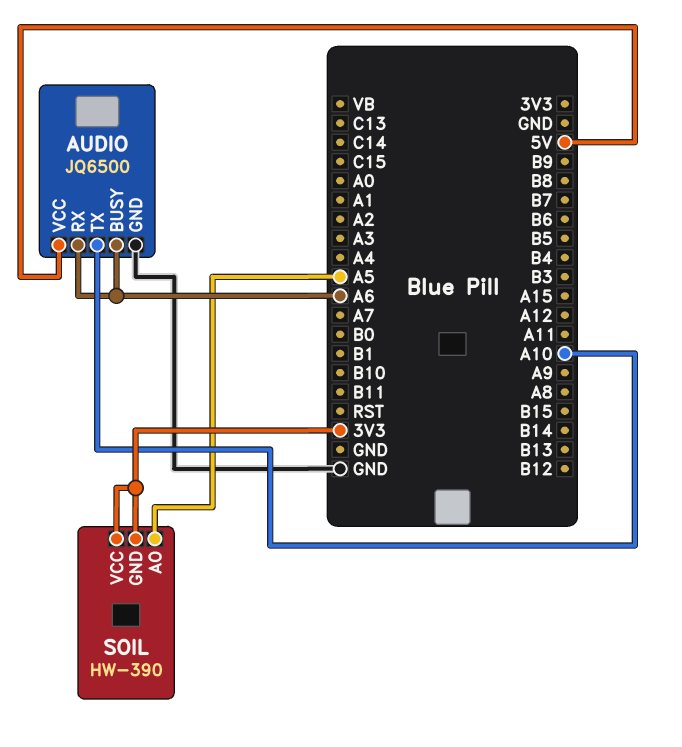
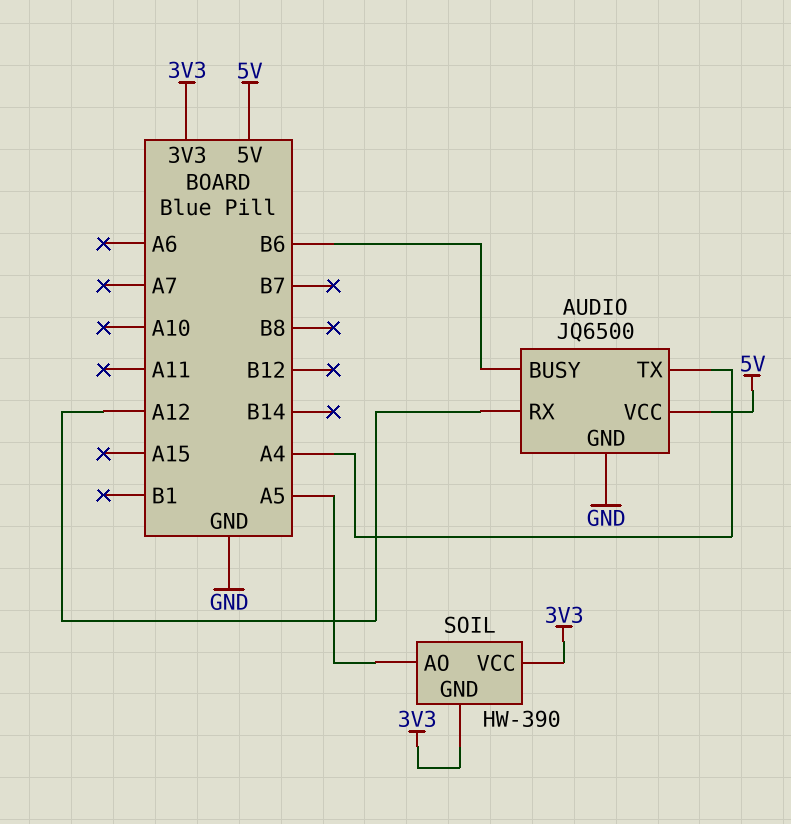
AUDIO pin BUSY: A6 -> B6
AUDIO pin RX: A6 -> A12
AUDIO pin TX: A10 -> A4

